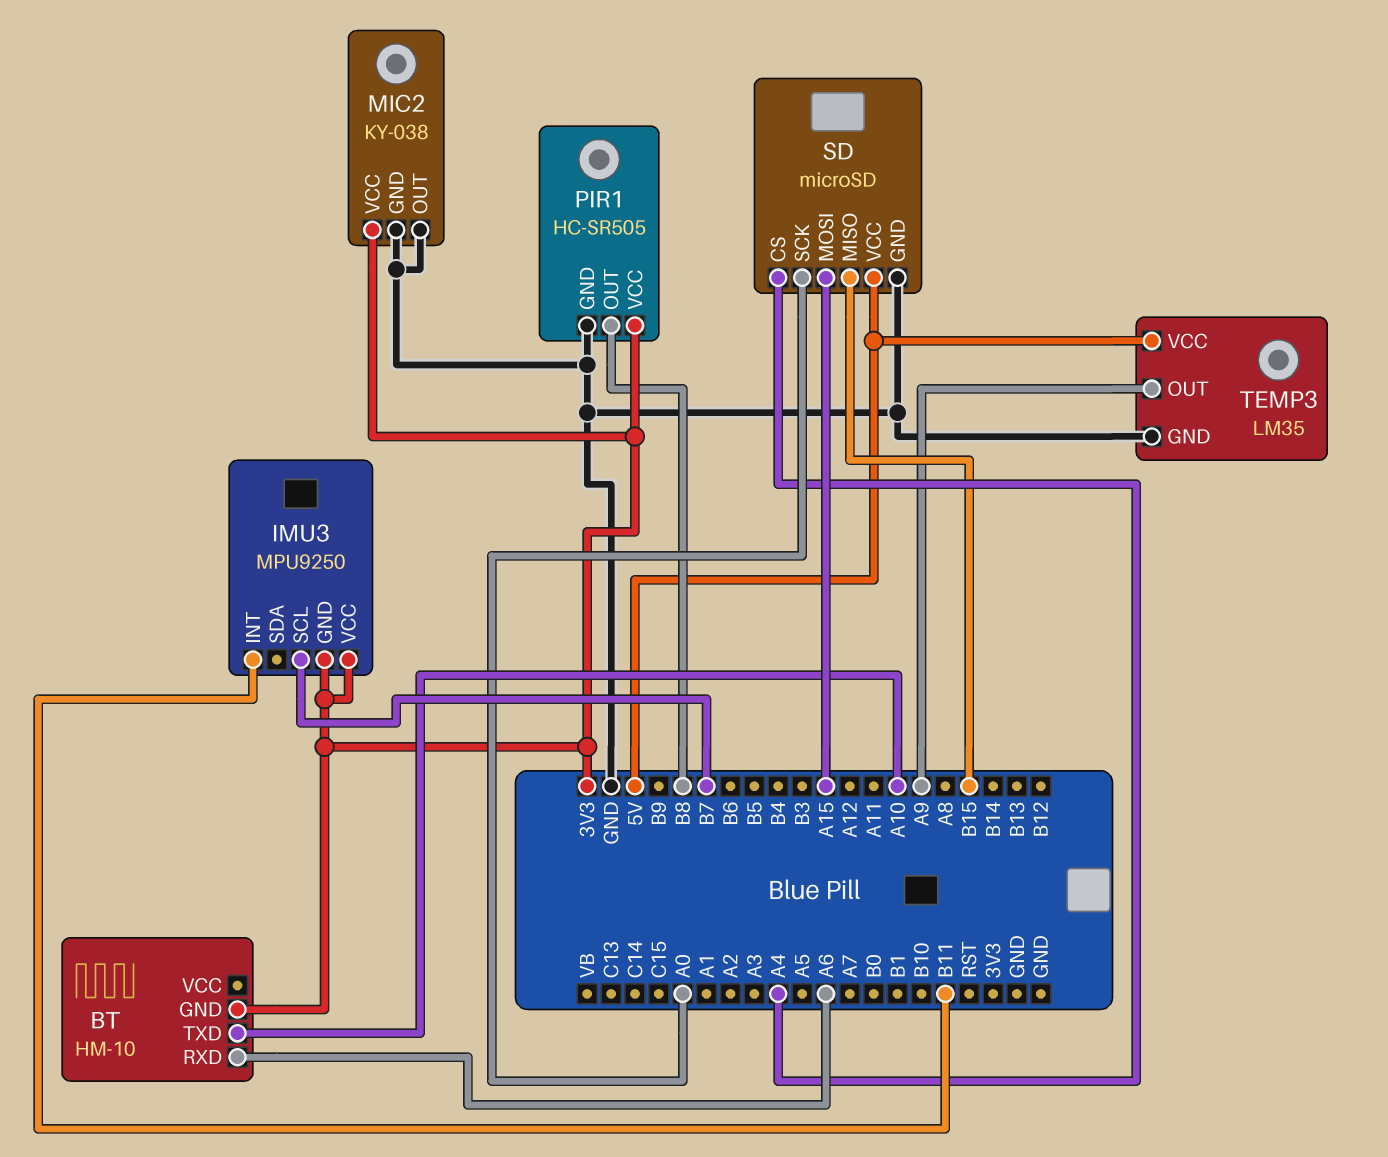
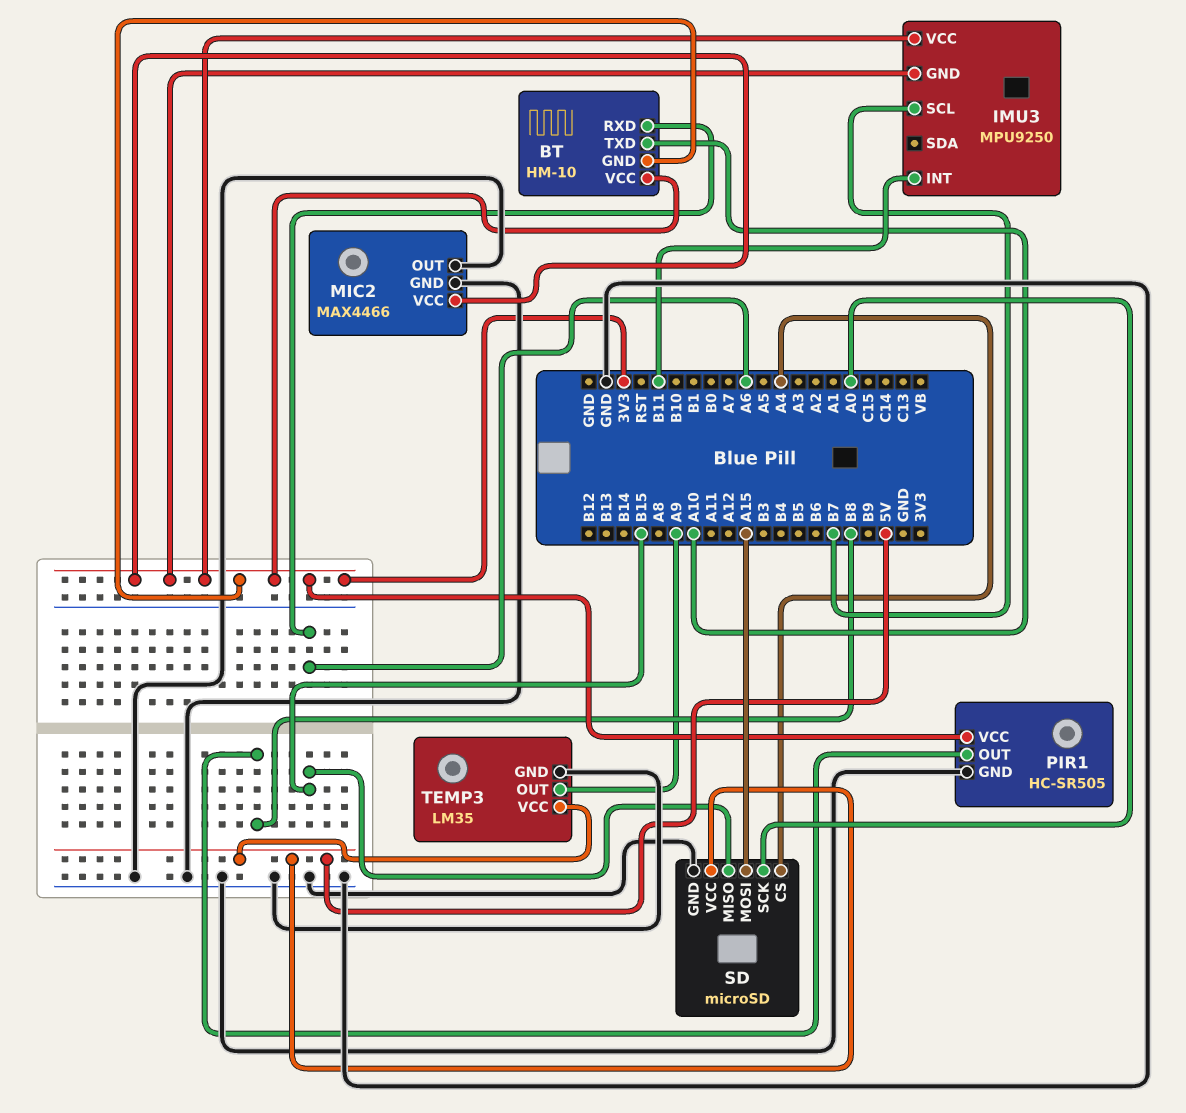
BT pin VCC: none -> 3V3
MIC2: KY-038 -> MAX4466

